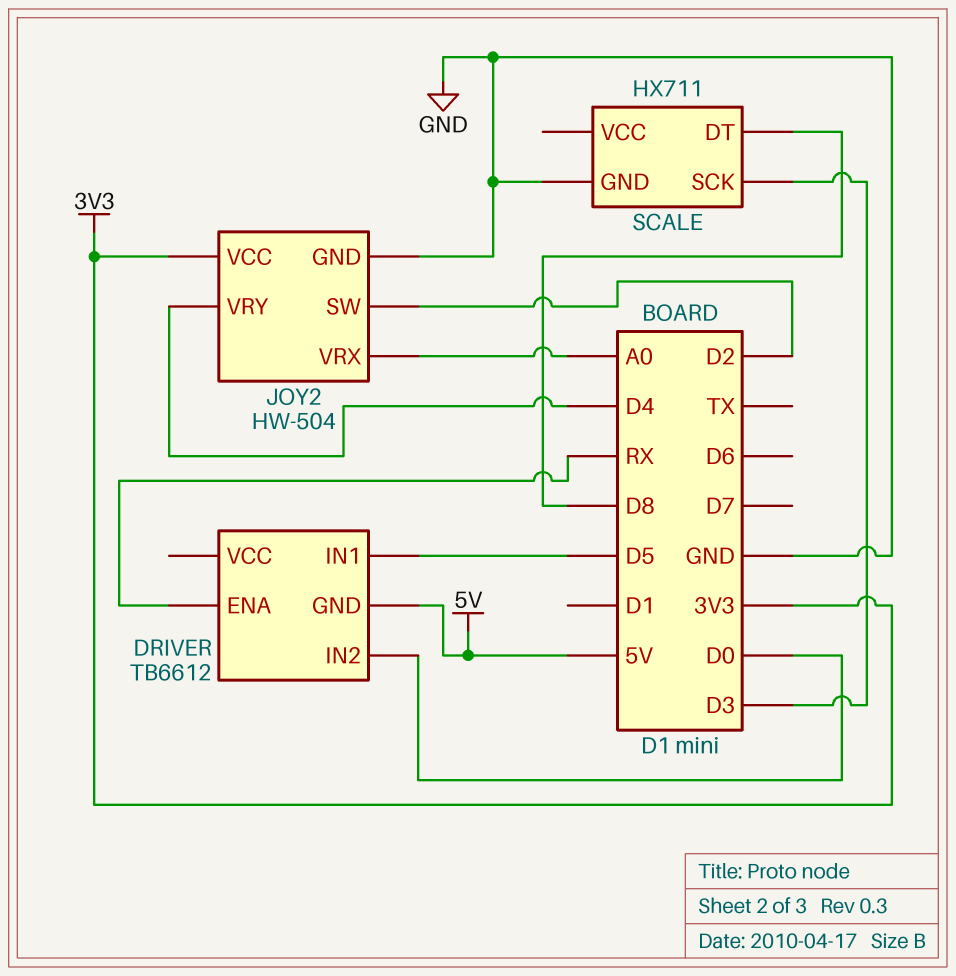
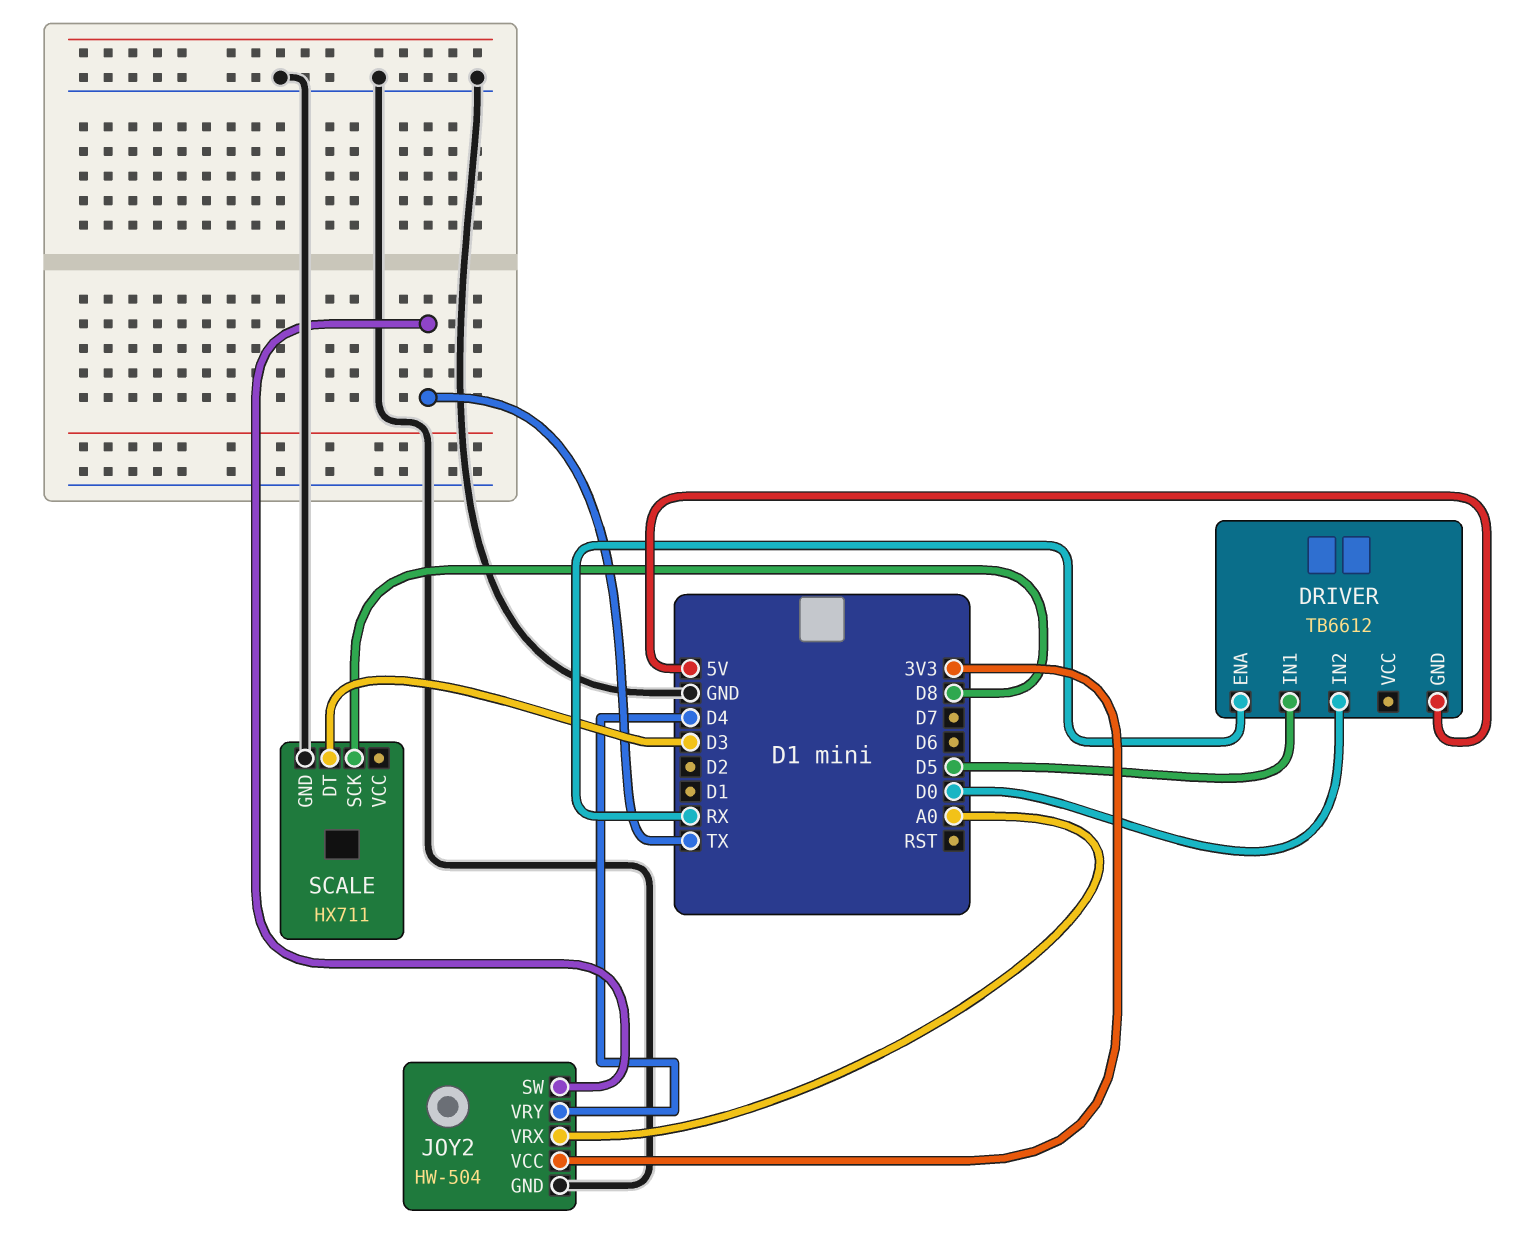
JOY2 pin SW: D2 -> TX
SCALE pin DT: D8 -> D3
SCALE pin SCK: D3 -> D8

